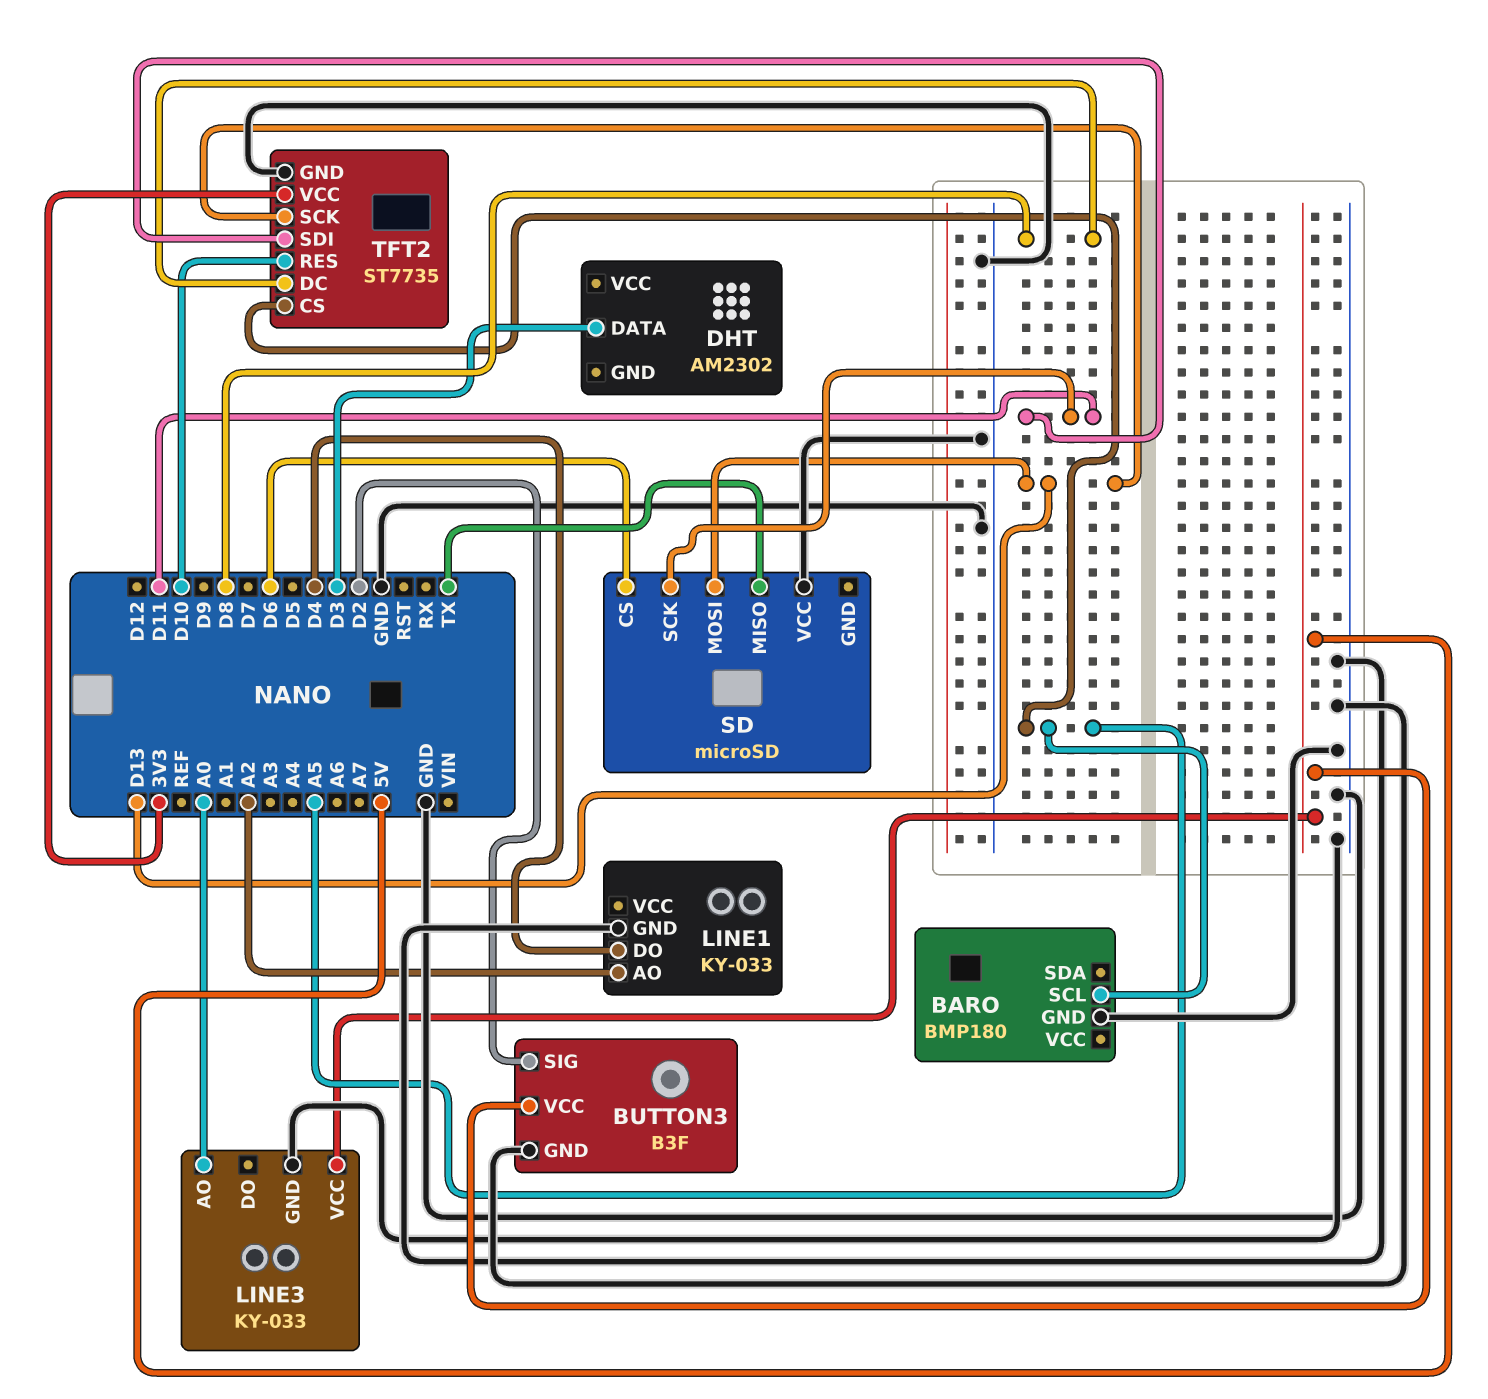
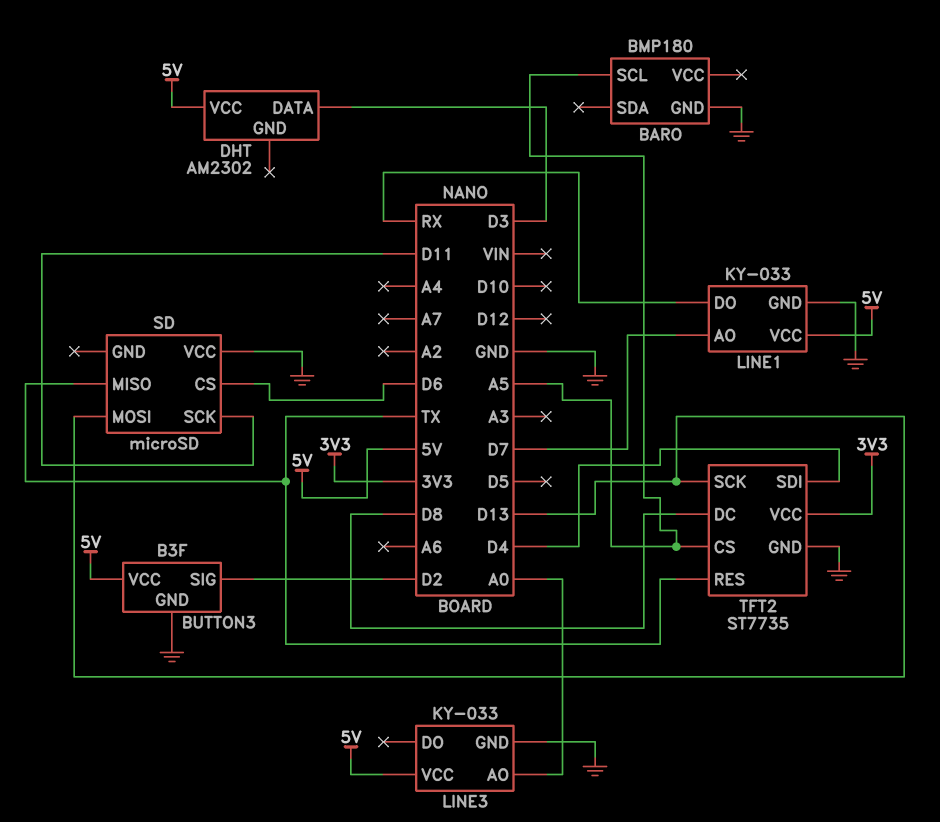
DHT pin VCC: none -> 5V
LINE1 pin AO: A2 -> D7
LINE1 pin DO: D4 -> RX
LINE1 pin VCC: none -> 5V
TFT2 pin RES: D10 -> TX
TFT2 pin SDI: D11 -> D4

